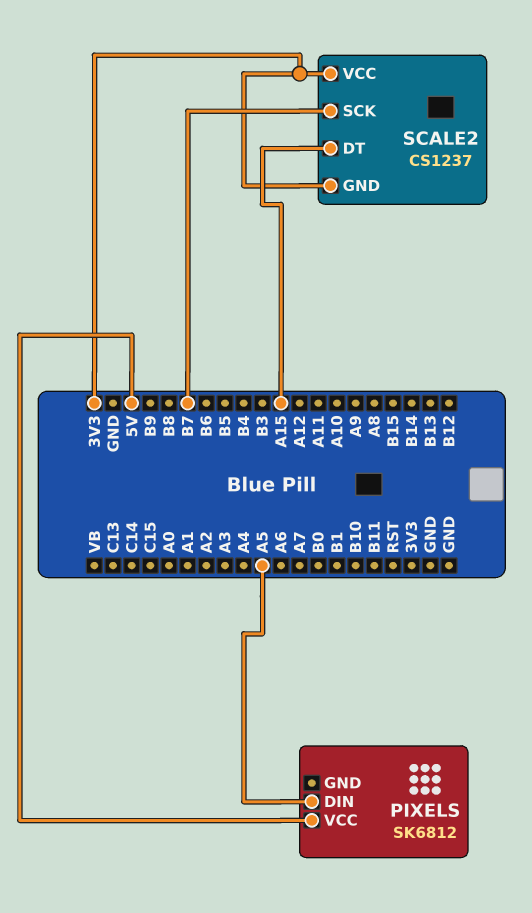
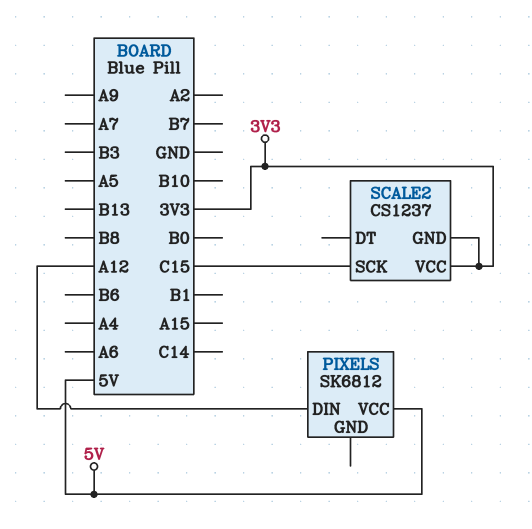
PIXELS pin DIN: A5 -> A12
SCALE2 pin DT: A15 -> none
SCALE2 pin SCK: B7 -> C15

